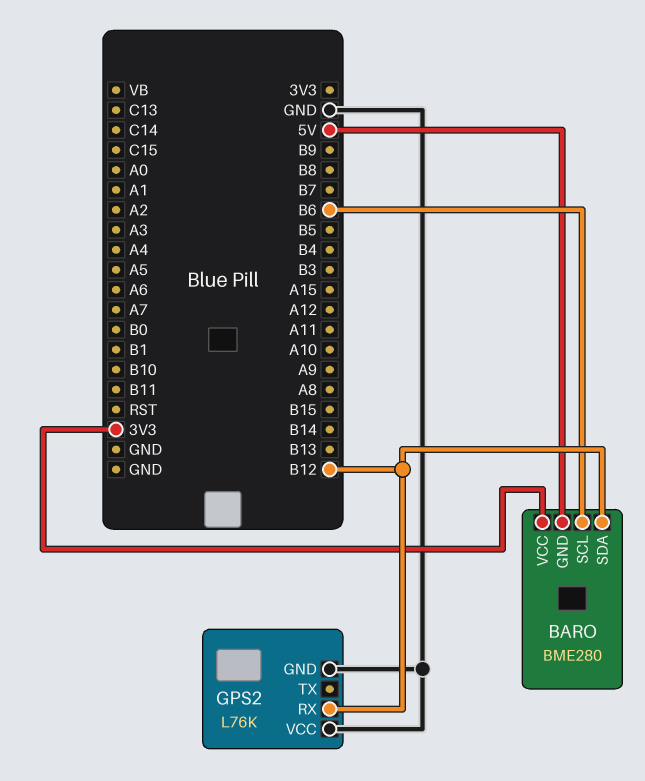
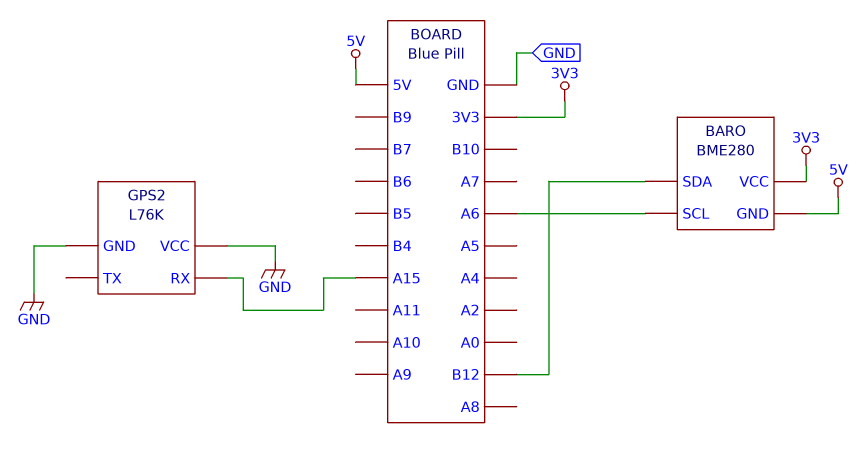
BARO pin SCL: B6 -> A6
GPS2 pin RX: B12 -> A15

